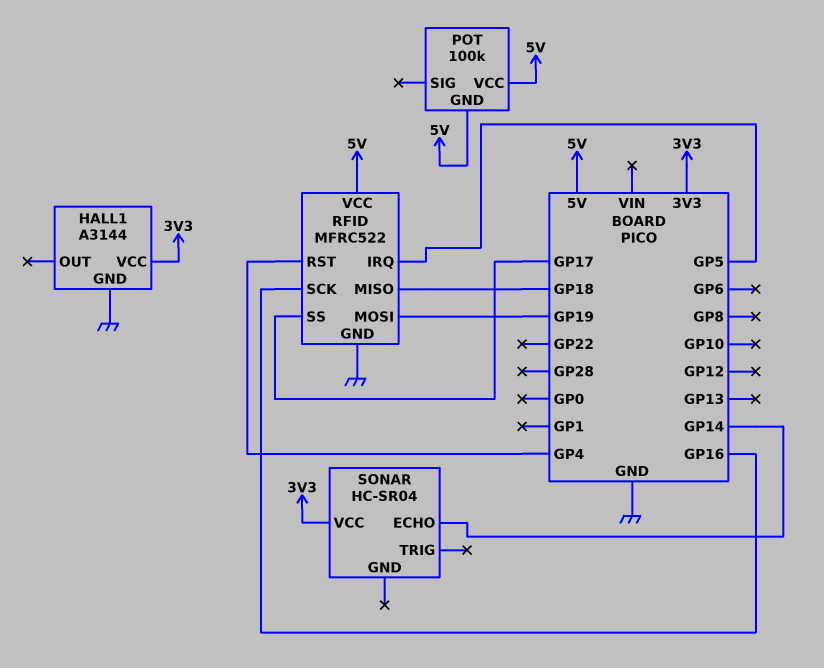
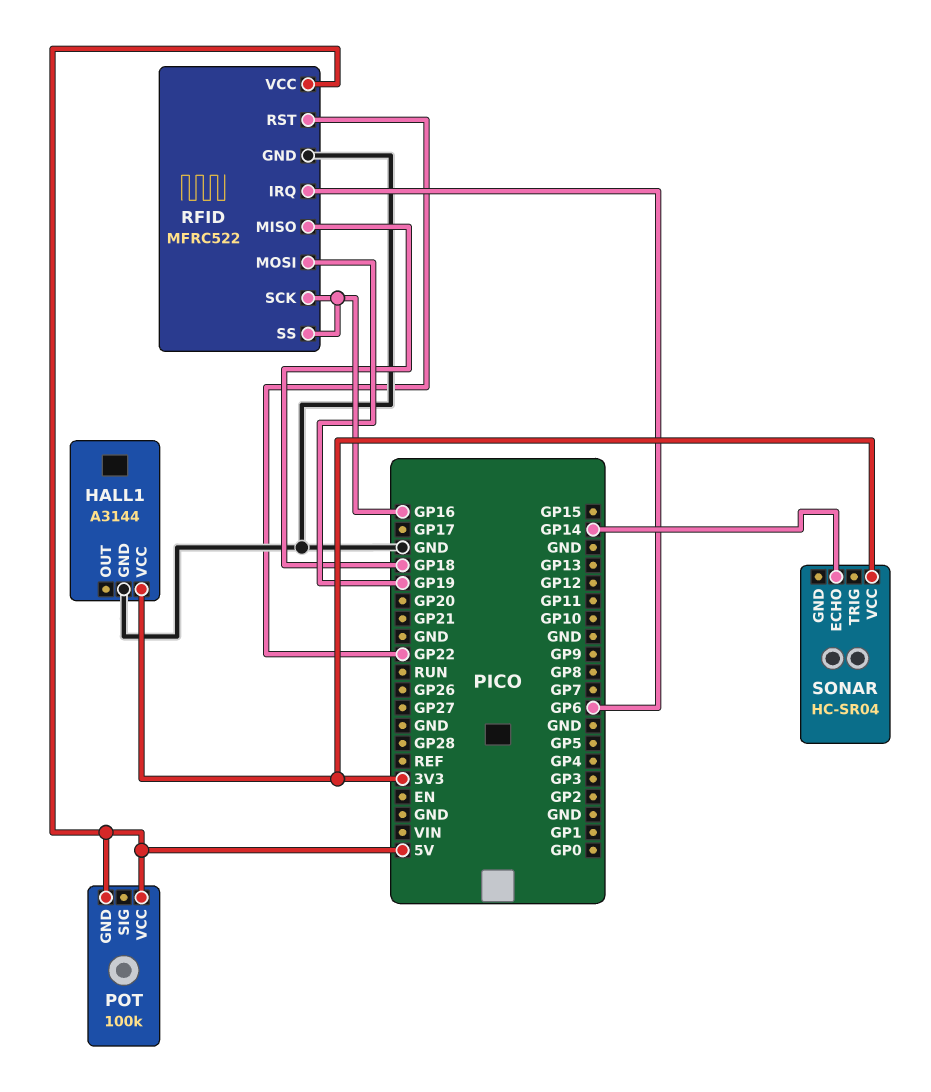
RFID pin IRQ: GP5 -> GP6
RFID pin RST: GP4 -> GP22
RFID pin SS: GP17 -> GP16

